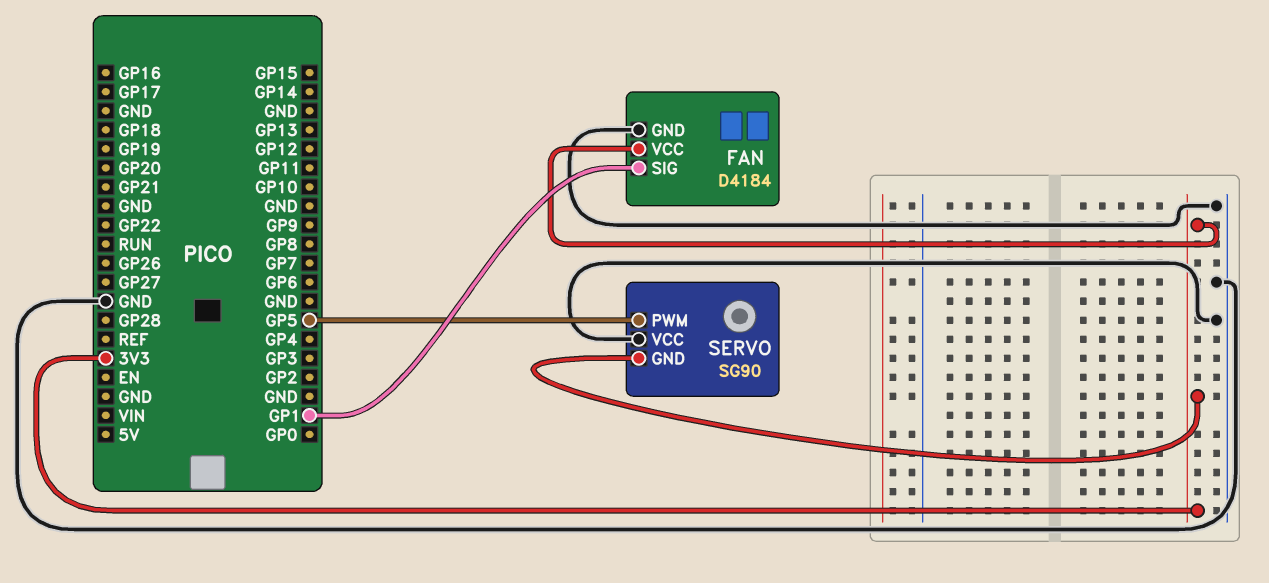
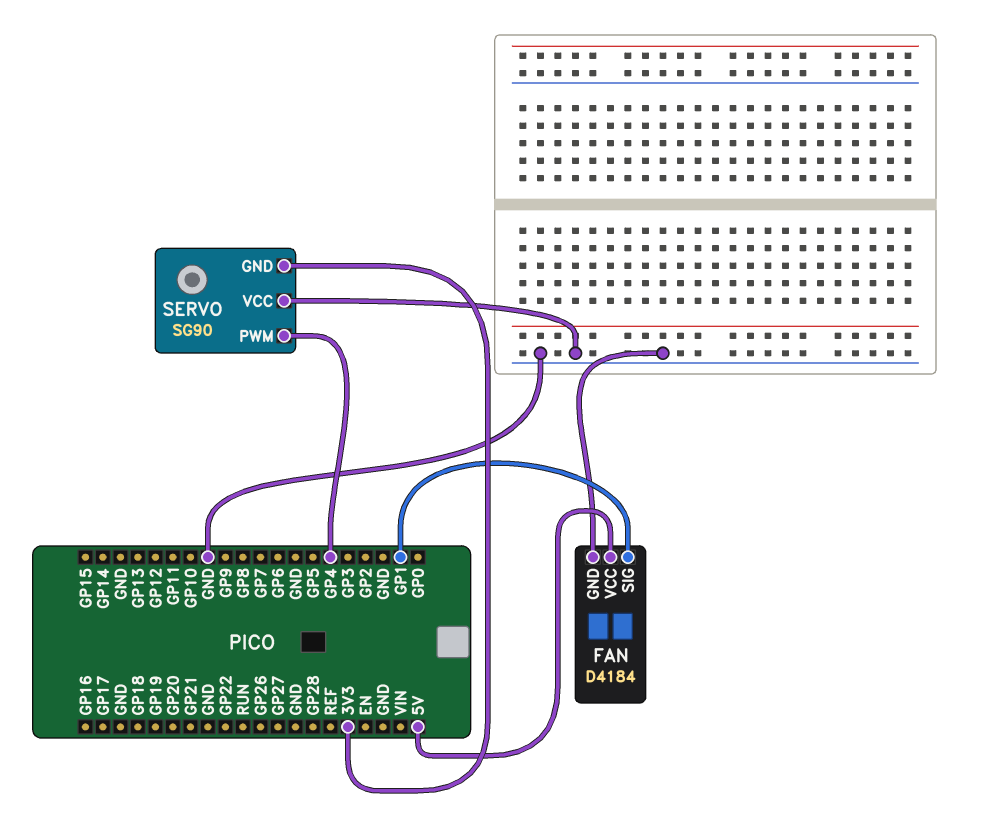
FAN pin VCC: 3V3 -> 5V
SERVO pin PWM: GP5 -> GP4

